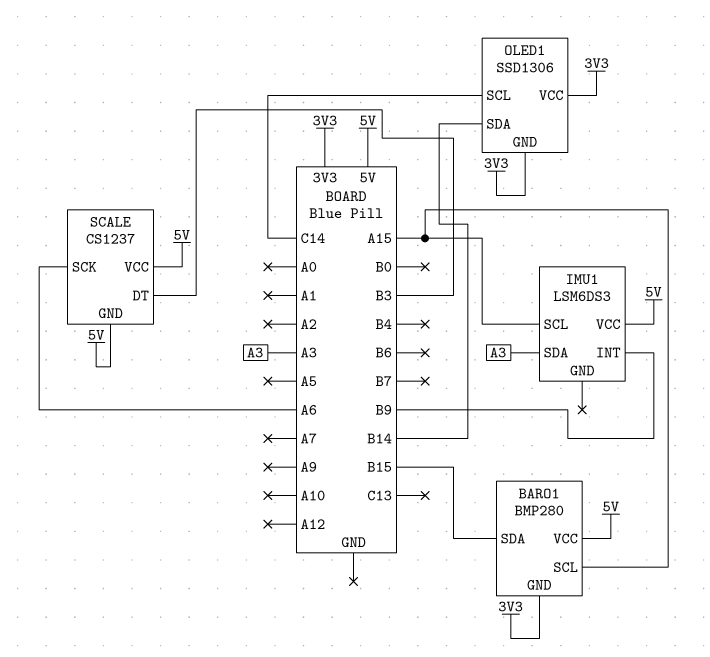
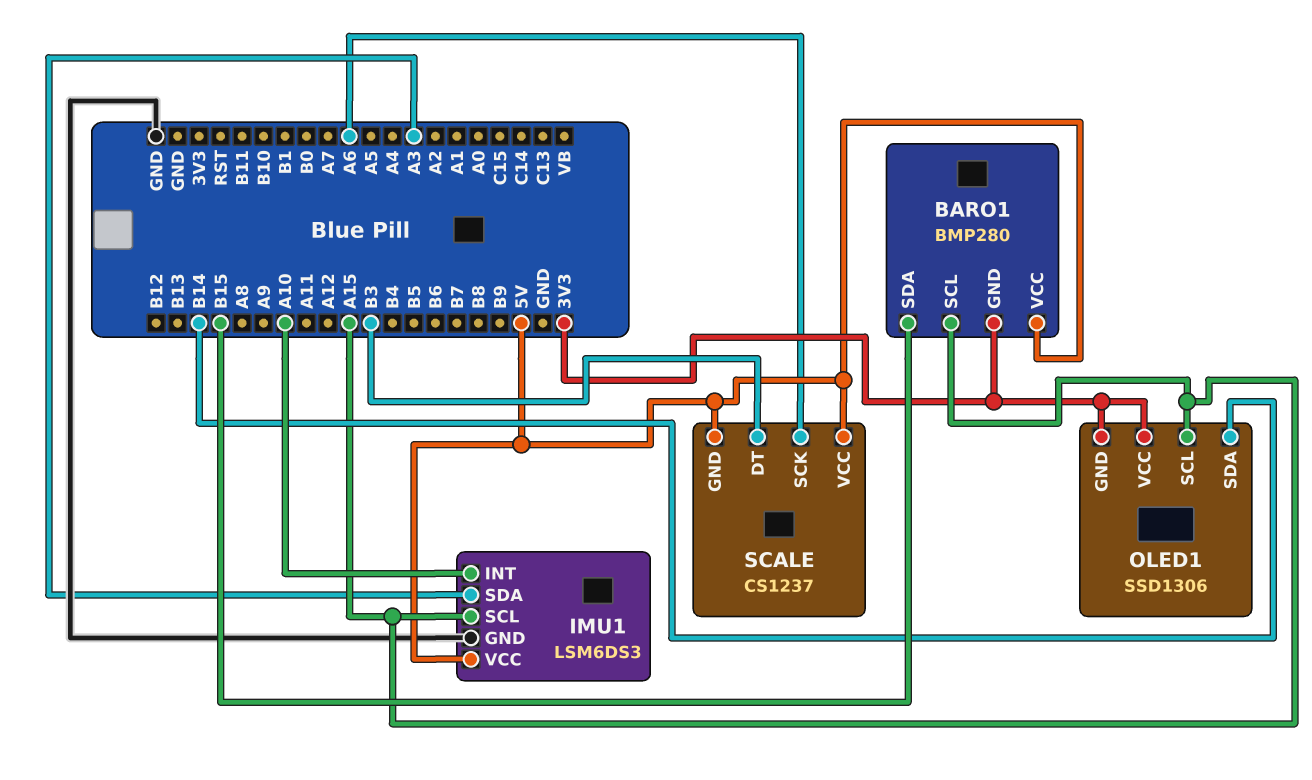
IMU1 pin GND: none -> GND
IMU1 pin INT: B9 -> A10
OLED1 pin SCL: C14 -> A15

